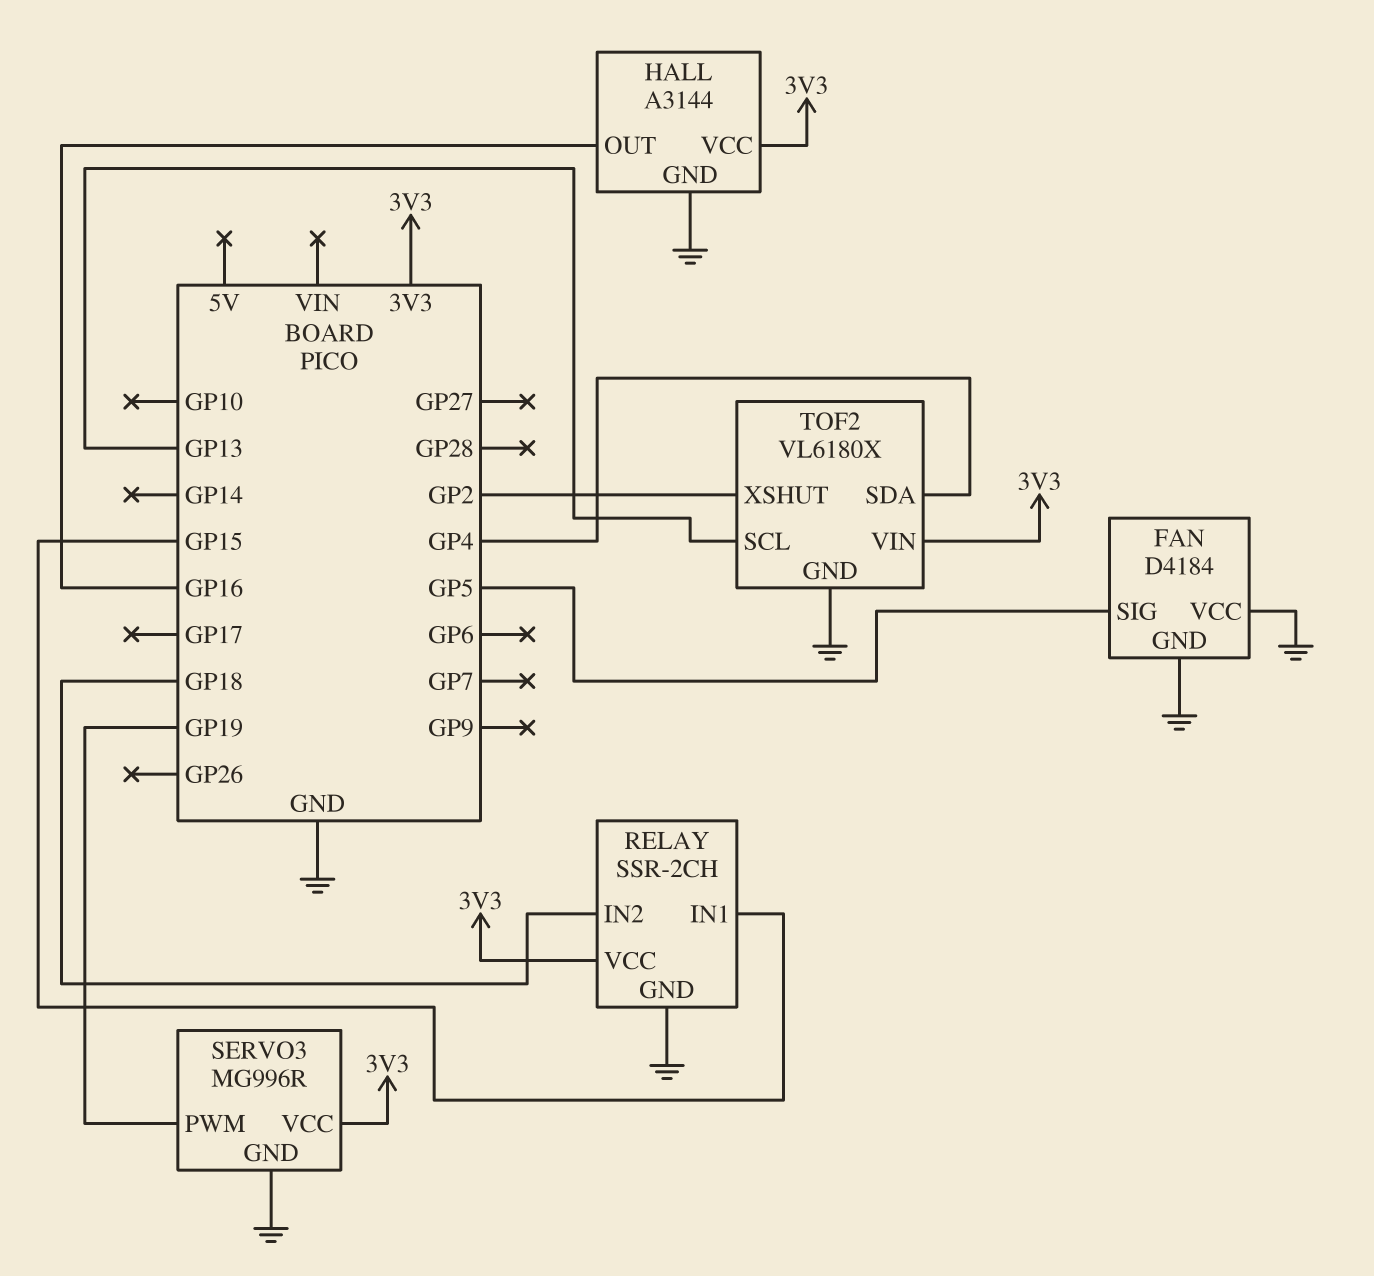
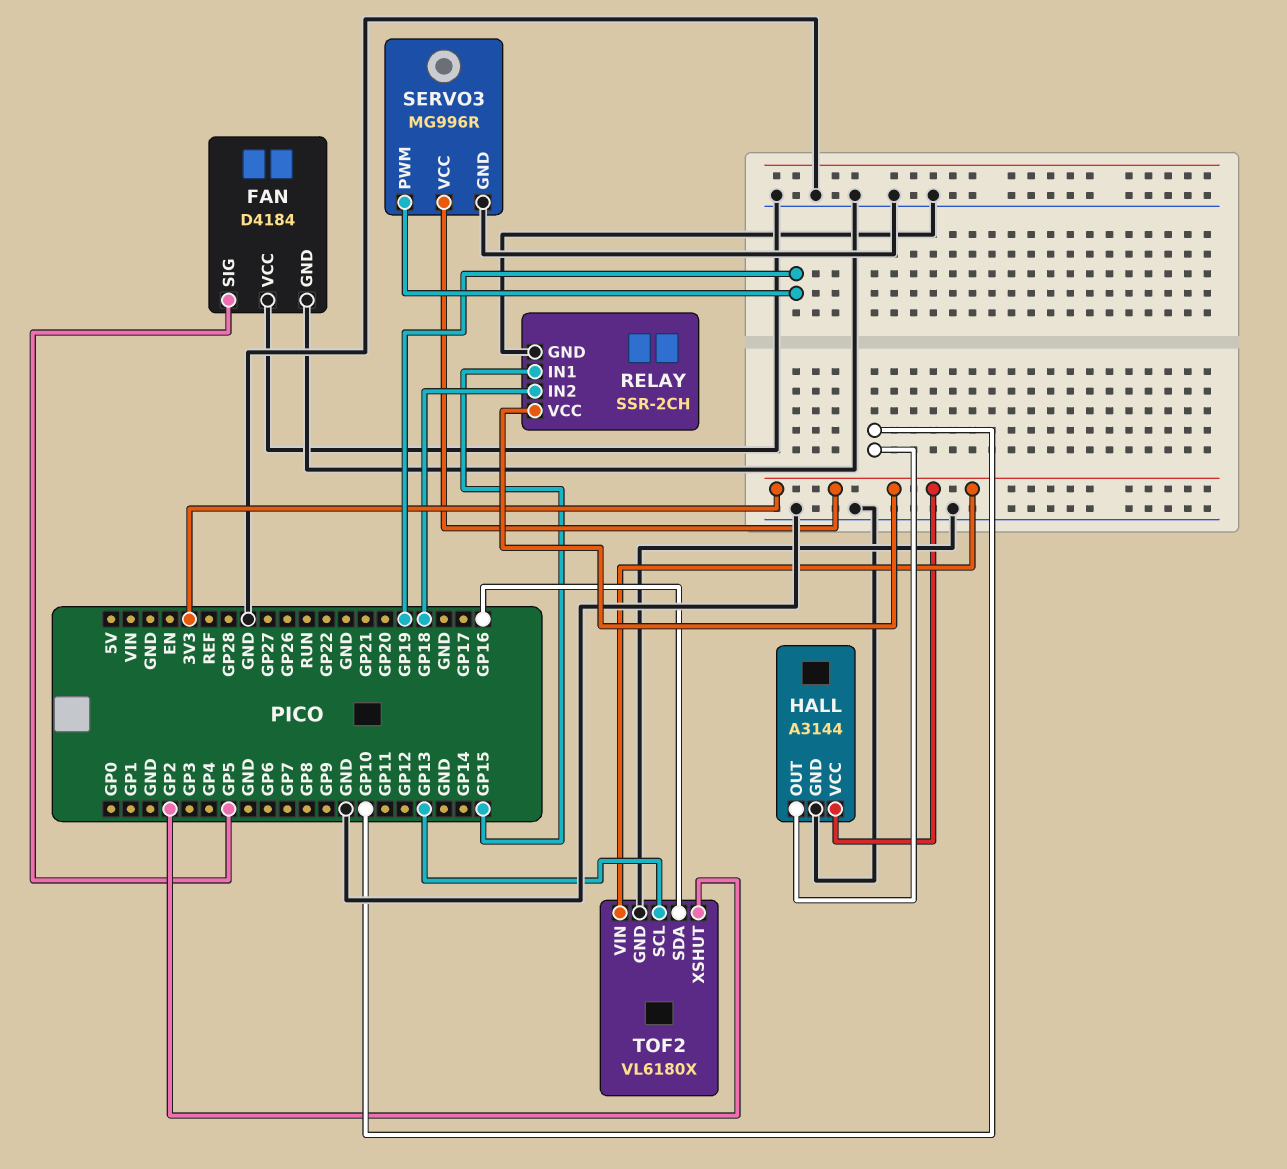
HALL pin OUT: GP16 -> GP10
TOF2 pin SDA: GP4 -> GP16

